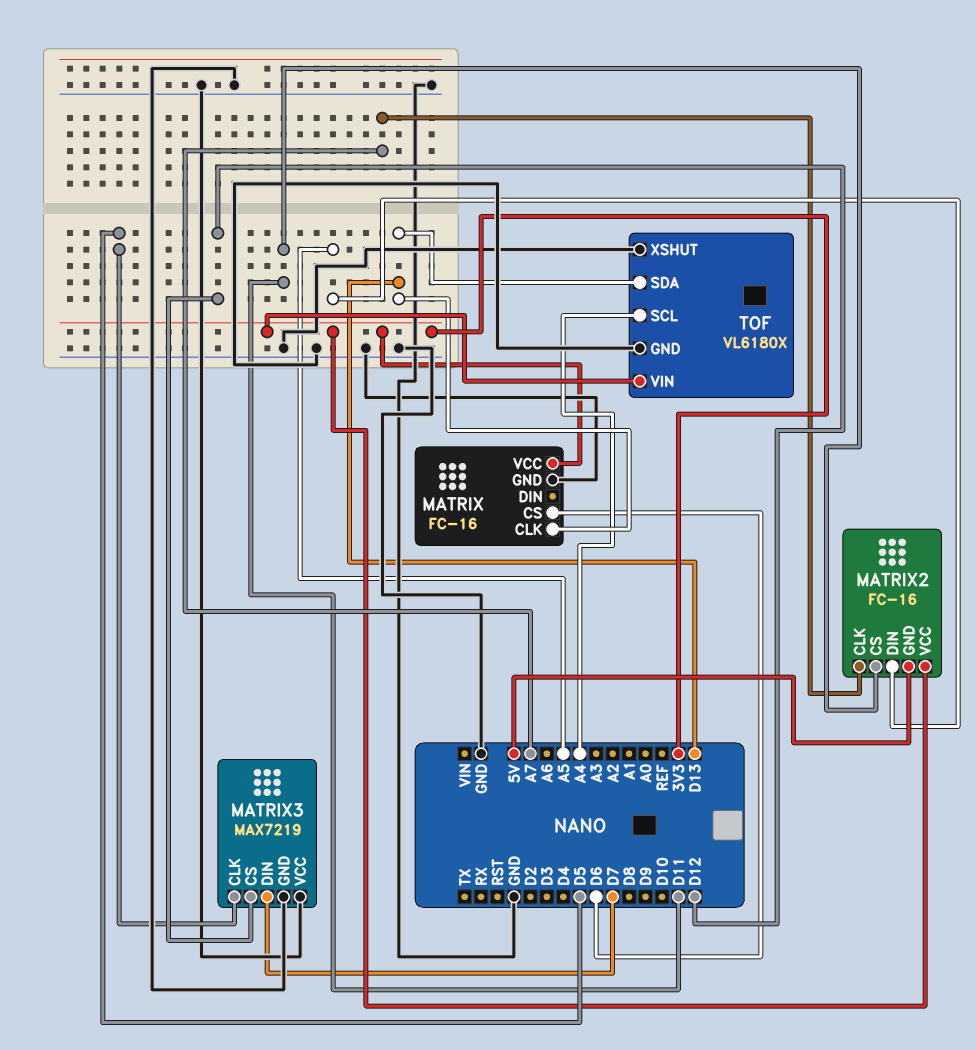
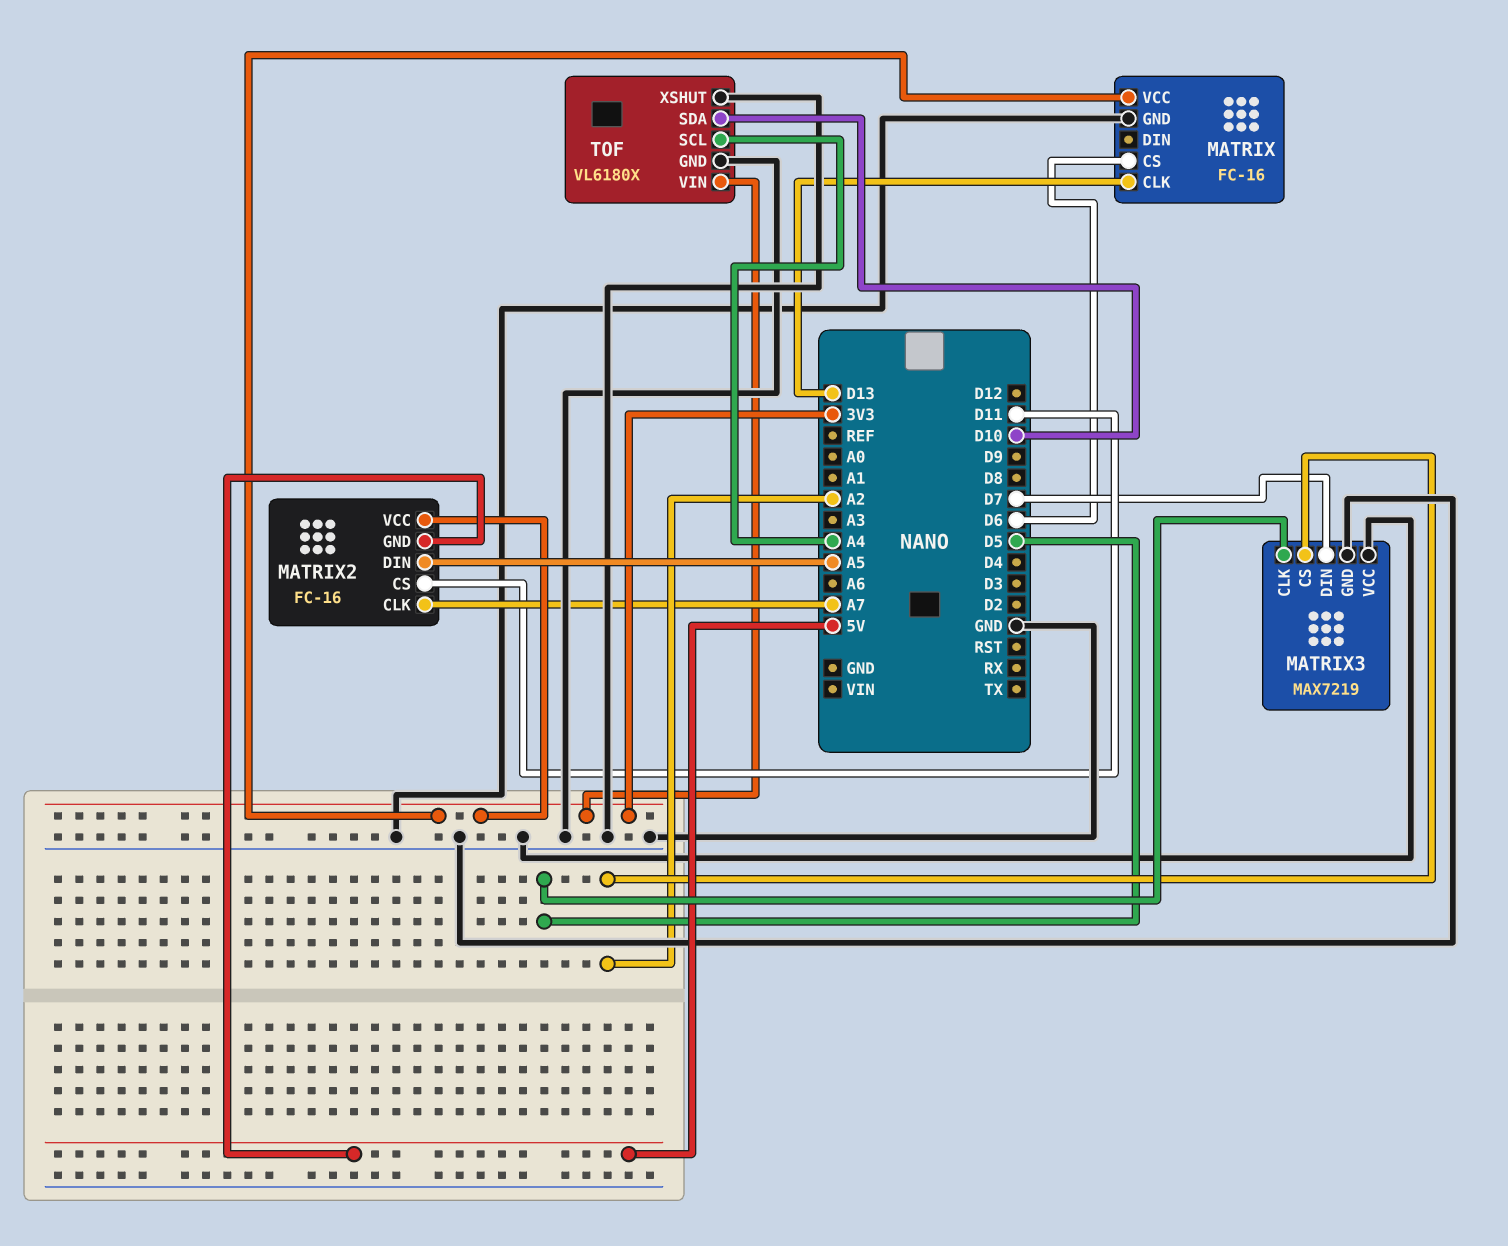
MATRIX3 pin CS: D12 -> A2
TOF pin SDA: D13 -> D10

